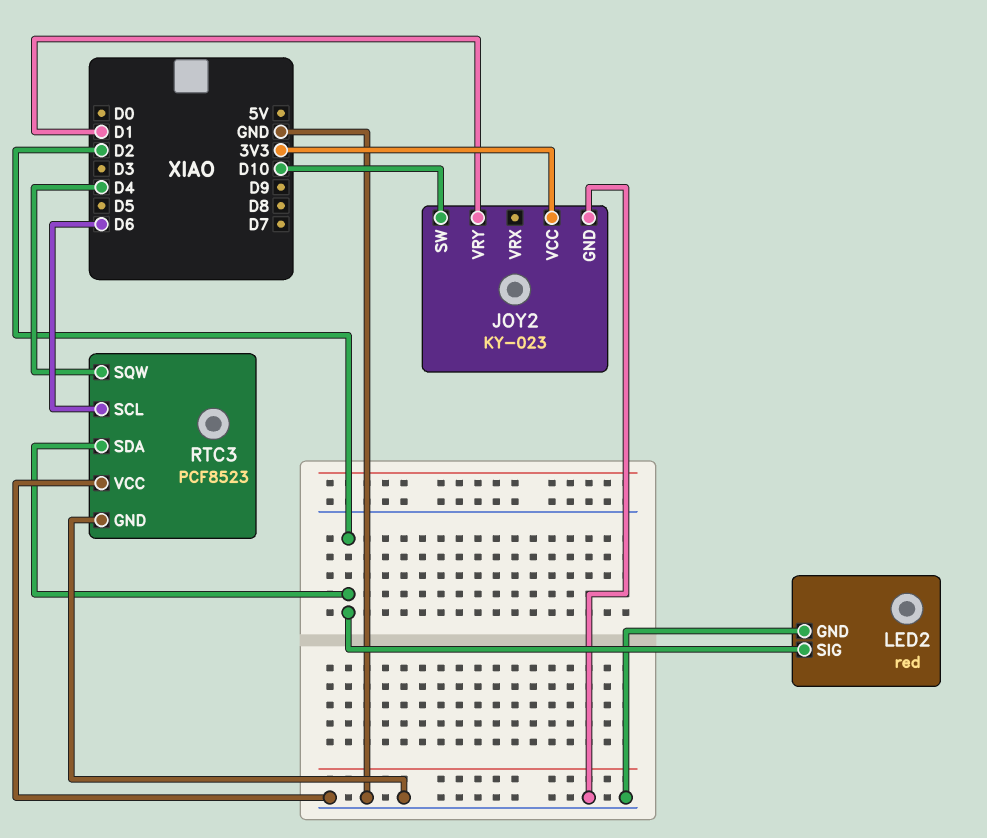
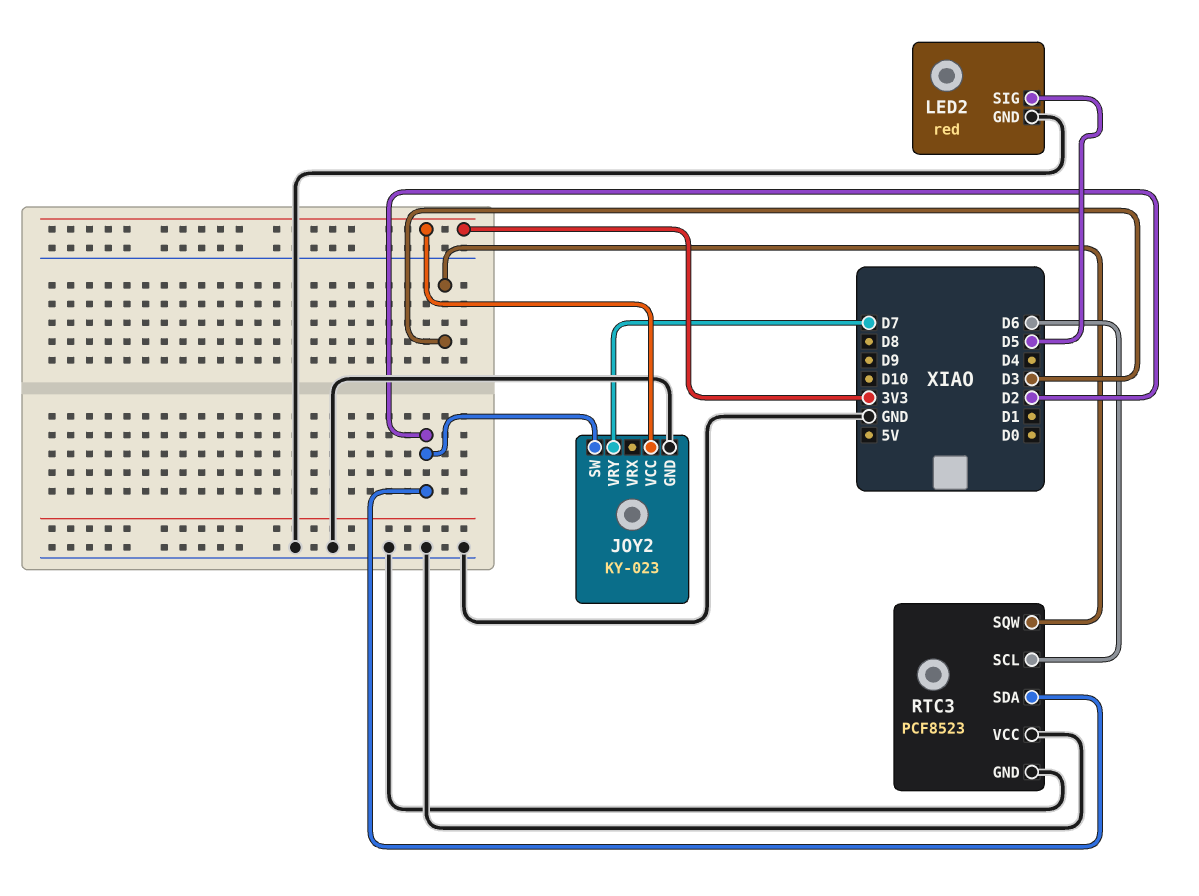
JOY2 pin SW: D10 -> D2
JOY2 pin VRY: D1 -> D7
LED2 pin SIG: D2 -> D5
RTC3 pin SQW: D4 -> D3

